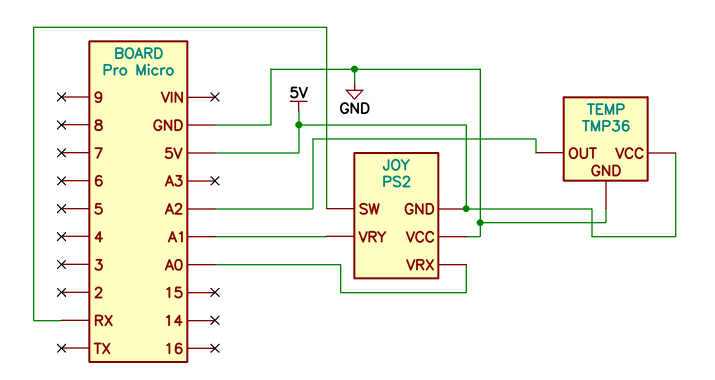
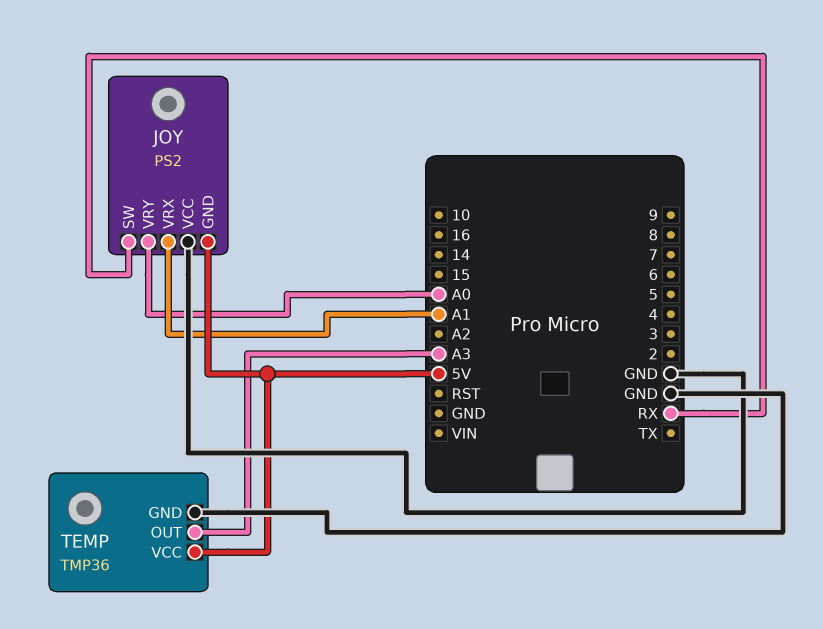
JOY pin VRX: A0 -> A1
JOY pin VRY: A1 -> A0
TEMP pin OUT: A2 -> A3

